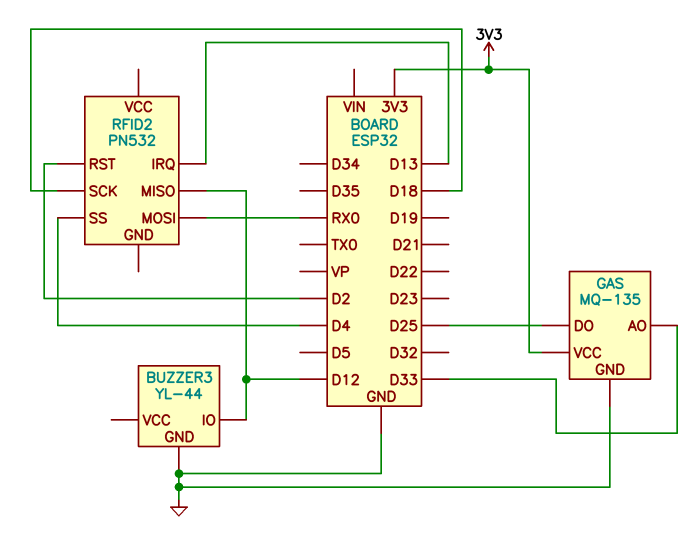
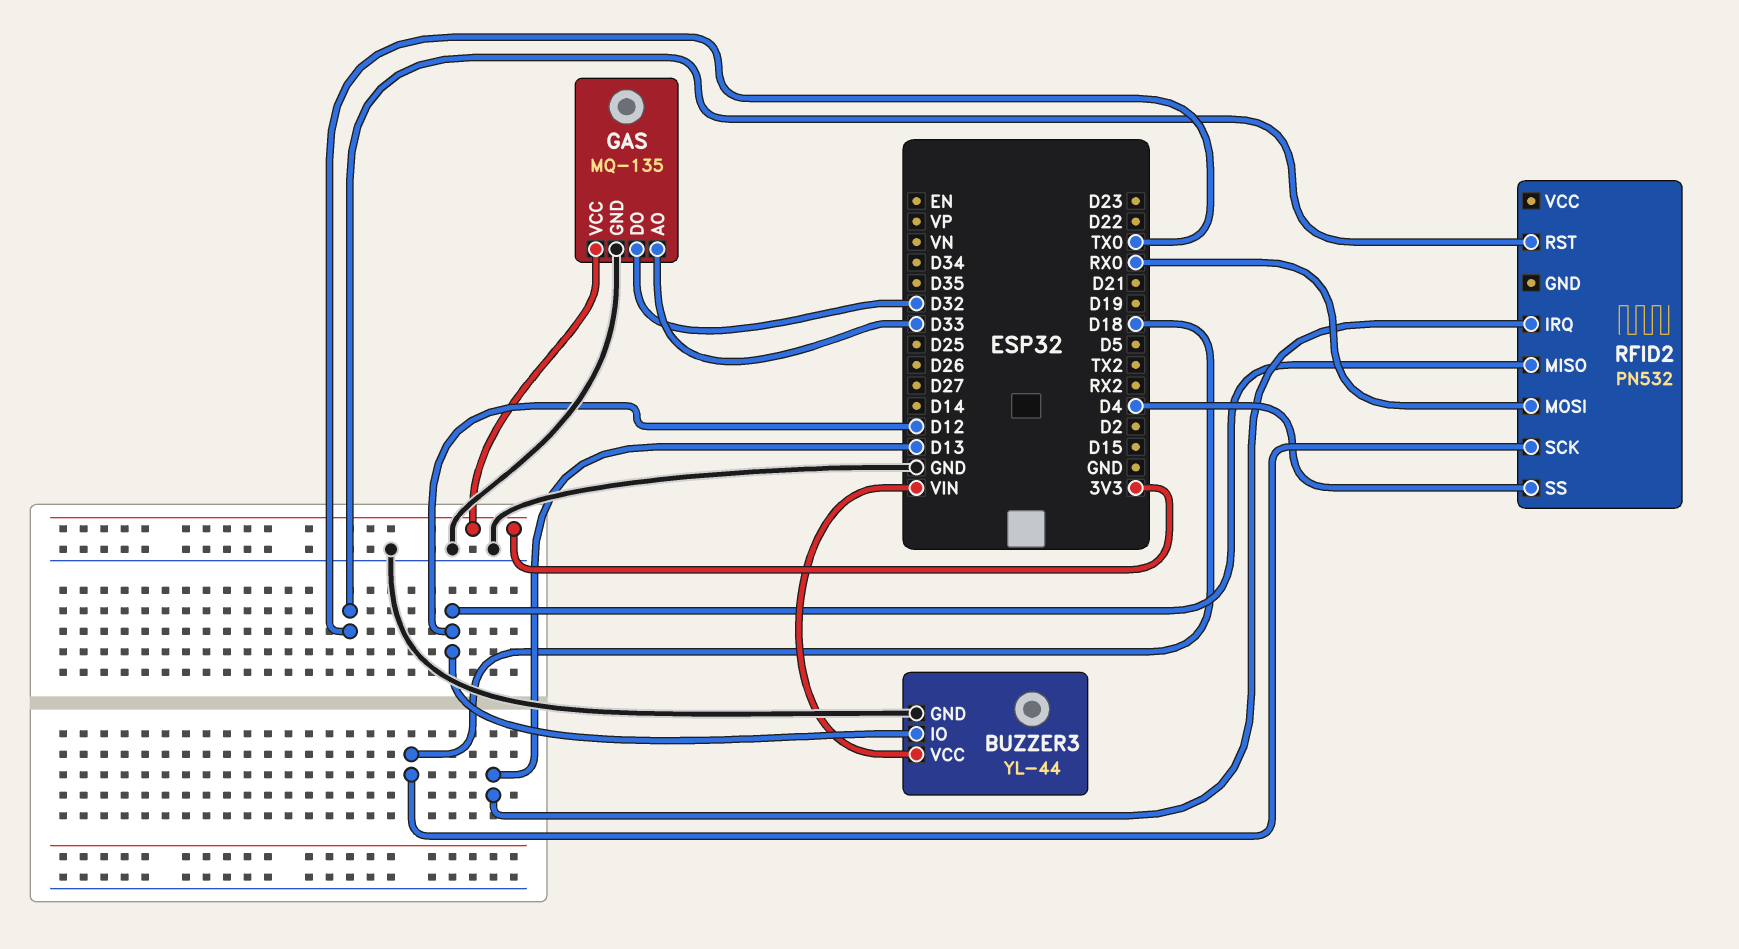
BUZZER3 pin VCC: none -> VIN
GAS pin DO: D25 -> D32
RFID2 pin RST: D2 -> TX0

